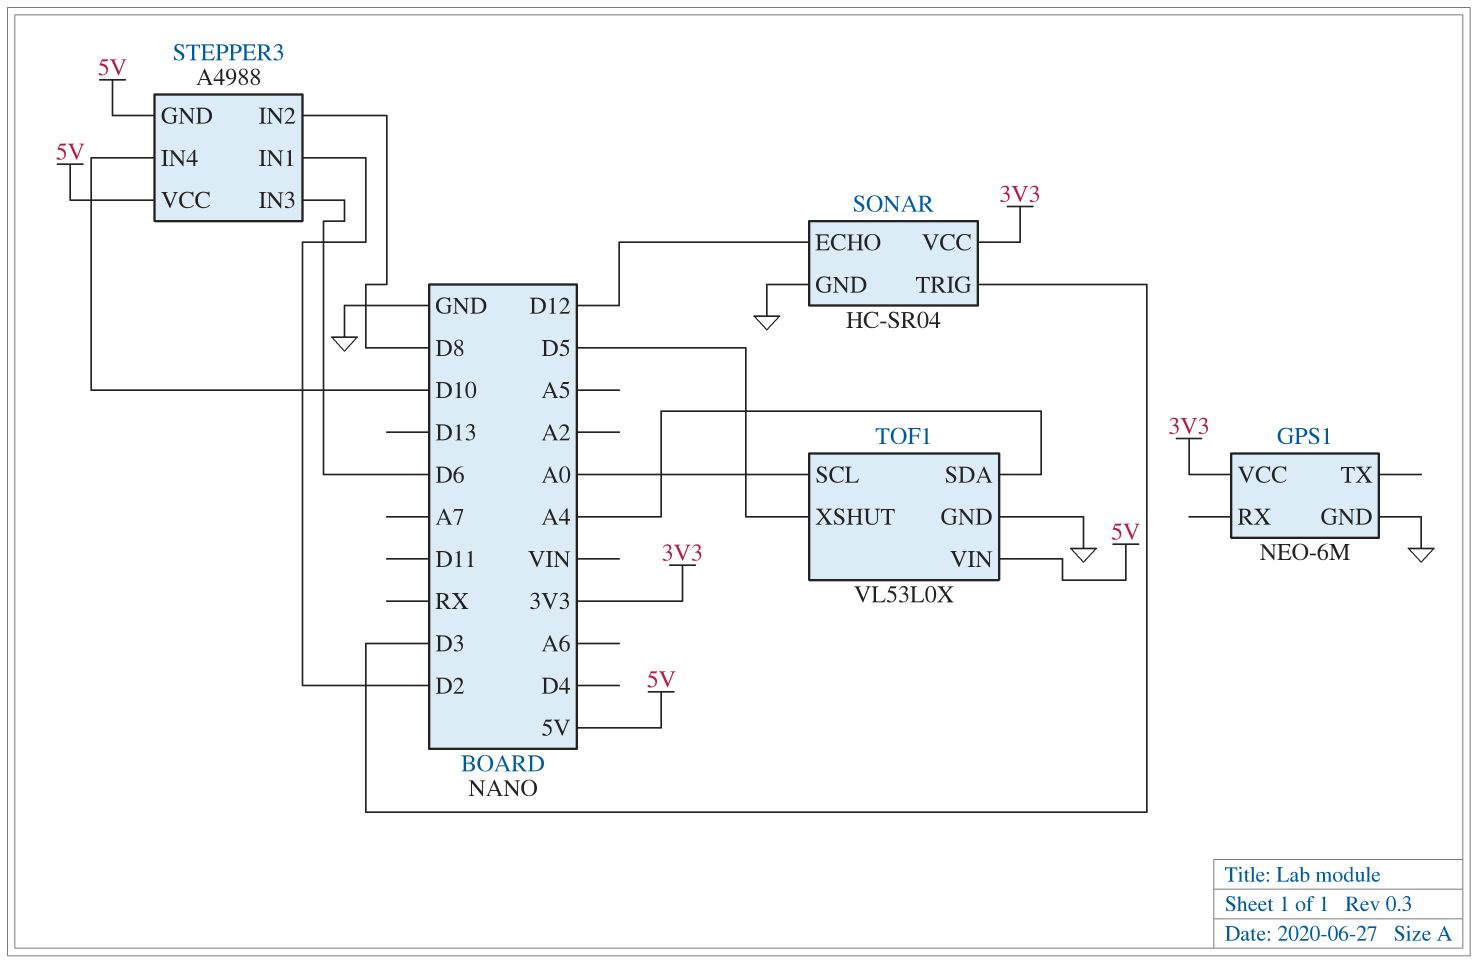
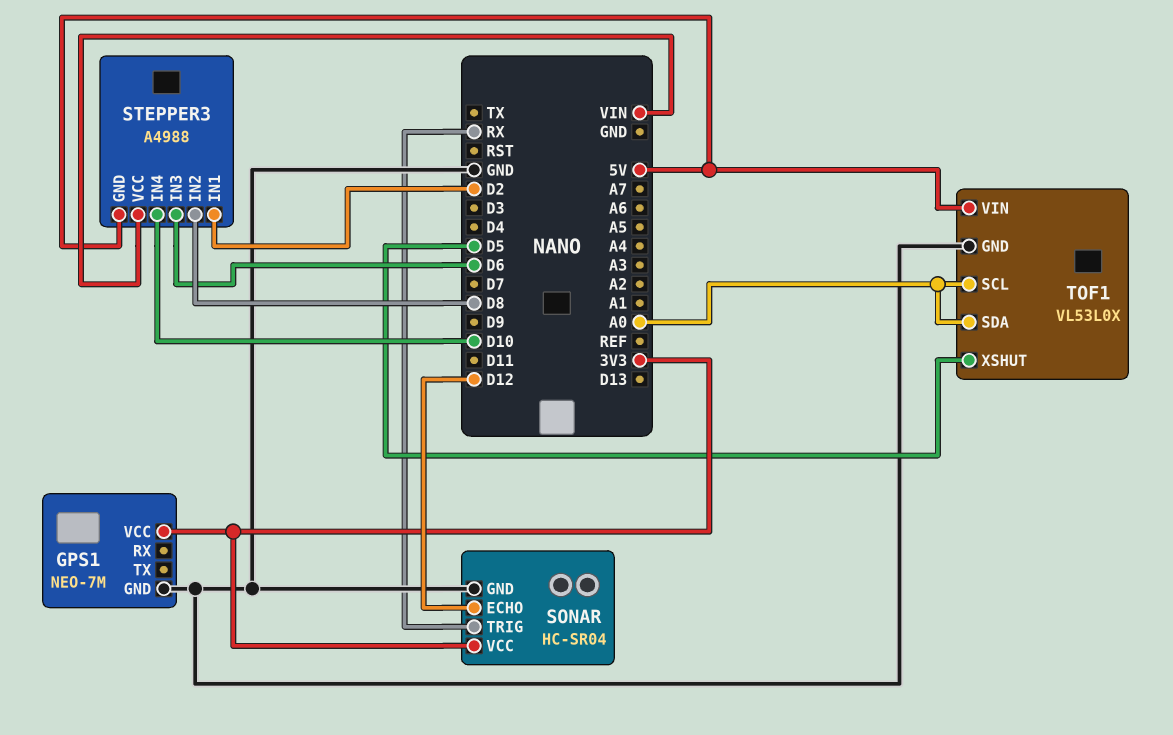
GPS1: NEO-6M -> NEO-7M
SONAR pin TRIG: D3 -> RX
STEPPER3 pin VCC: 5V -> VIN
TOF1 pin SDA: A4 -> A0

